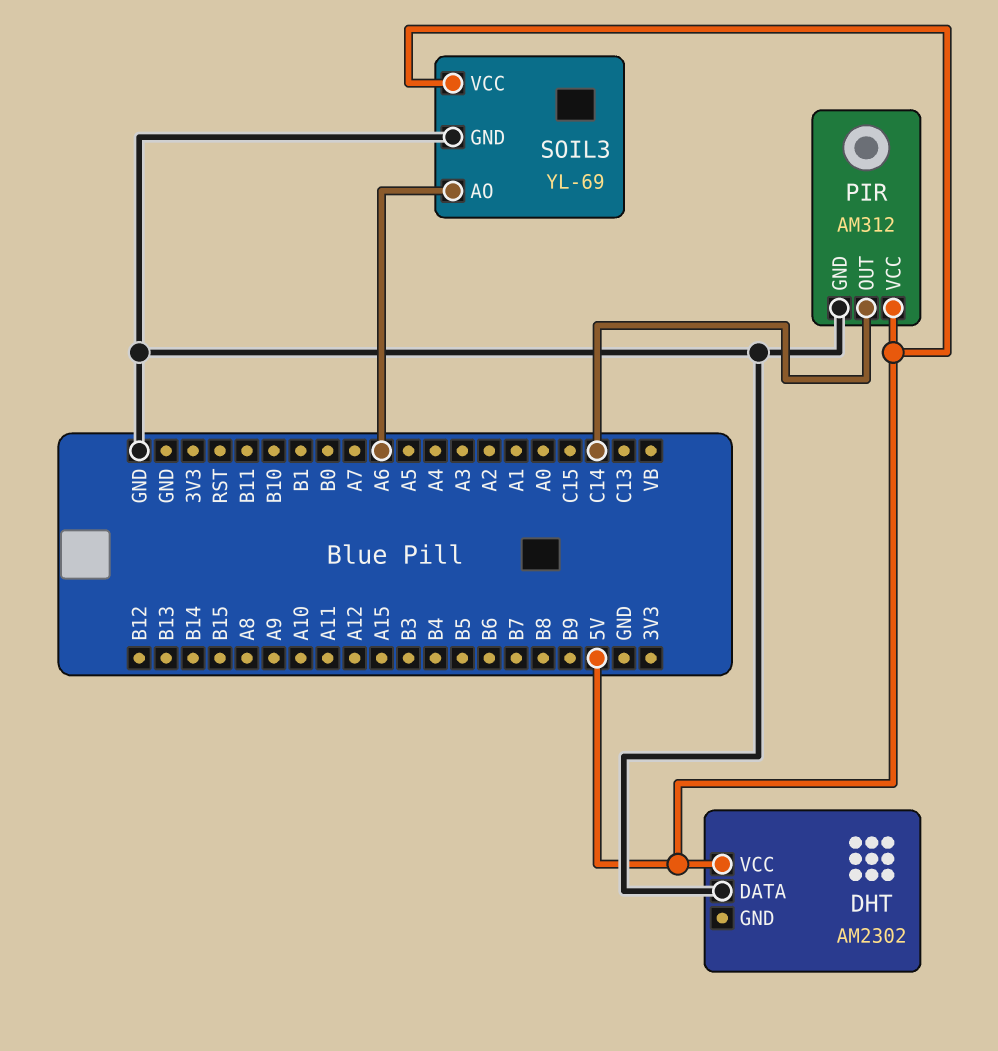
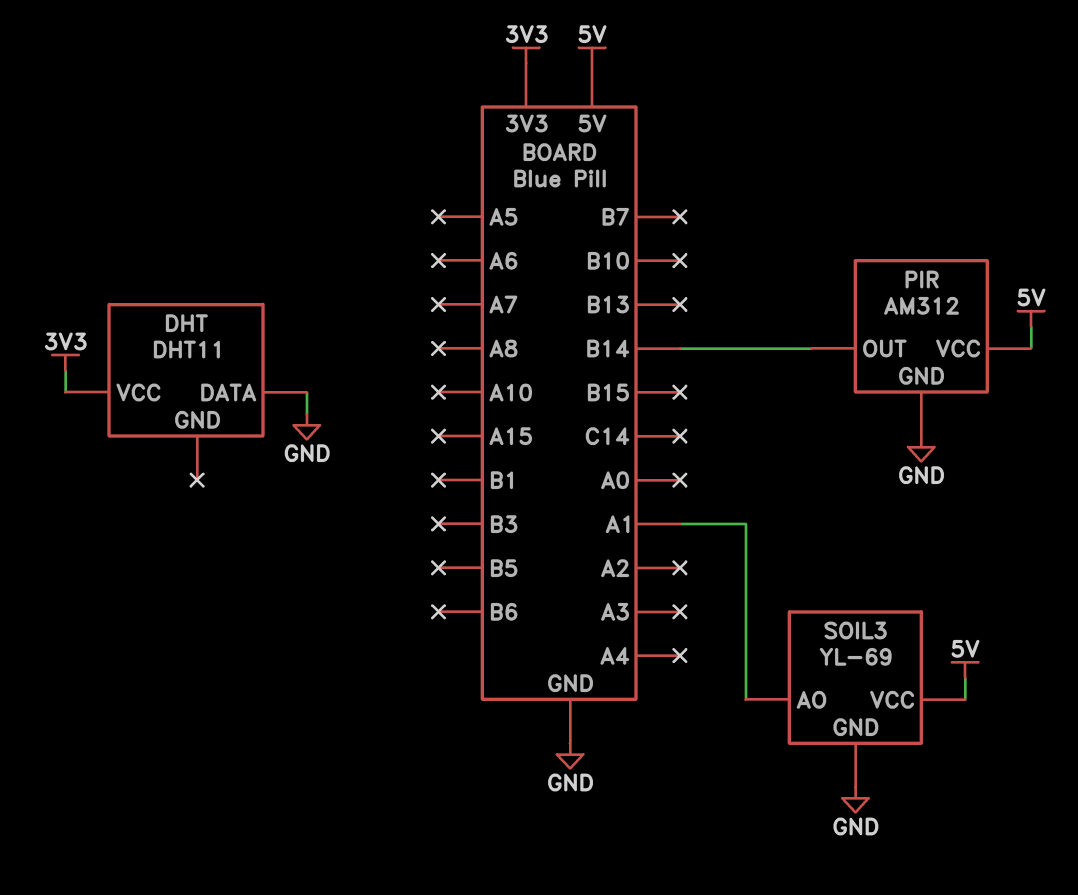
DHT: AM2302 -> DHT11
DHT pin VCC: 5V -> 3V3
PIR pin OUT: C14 -> B14
SOIL3 pin AO: A6 -> A1

